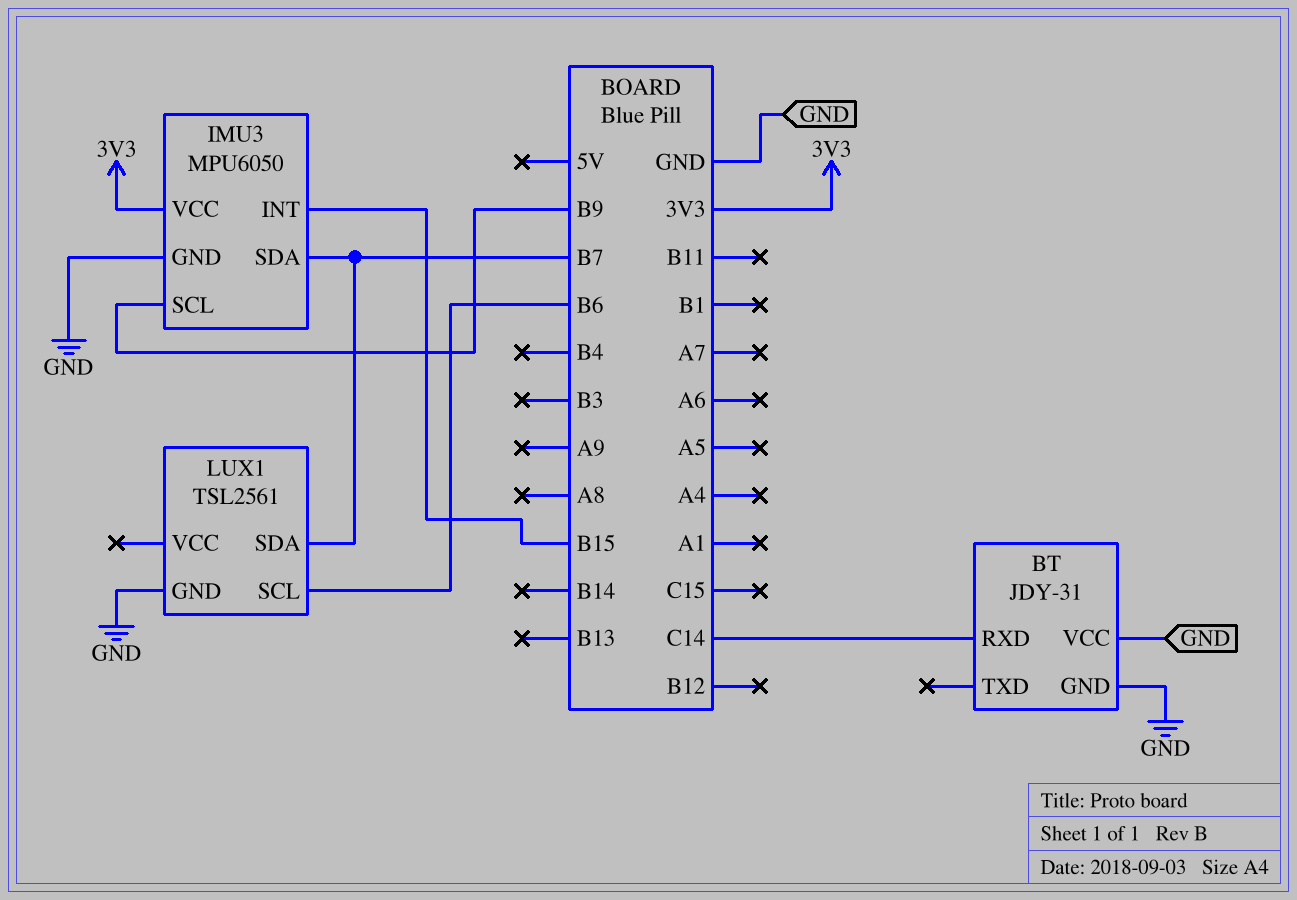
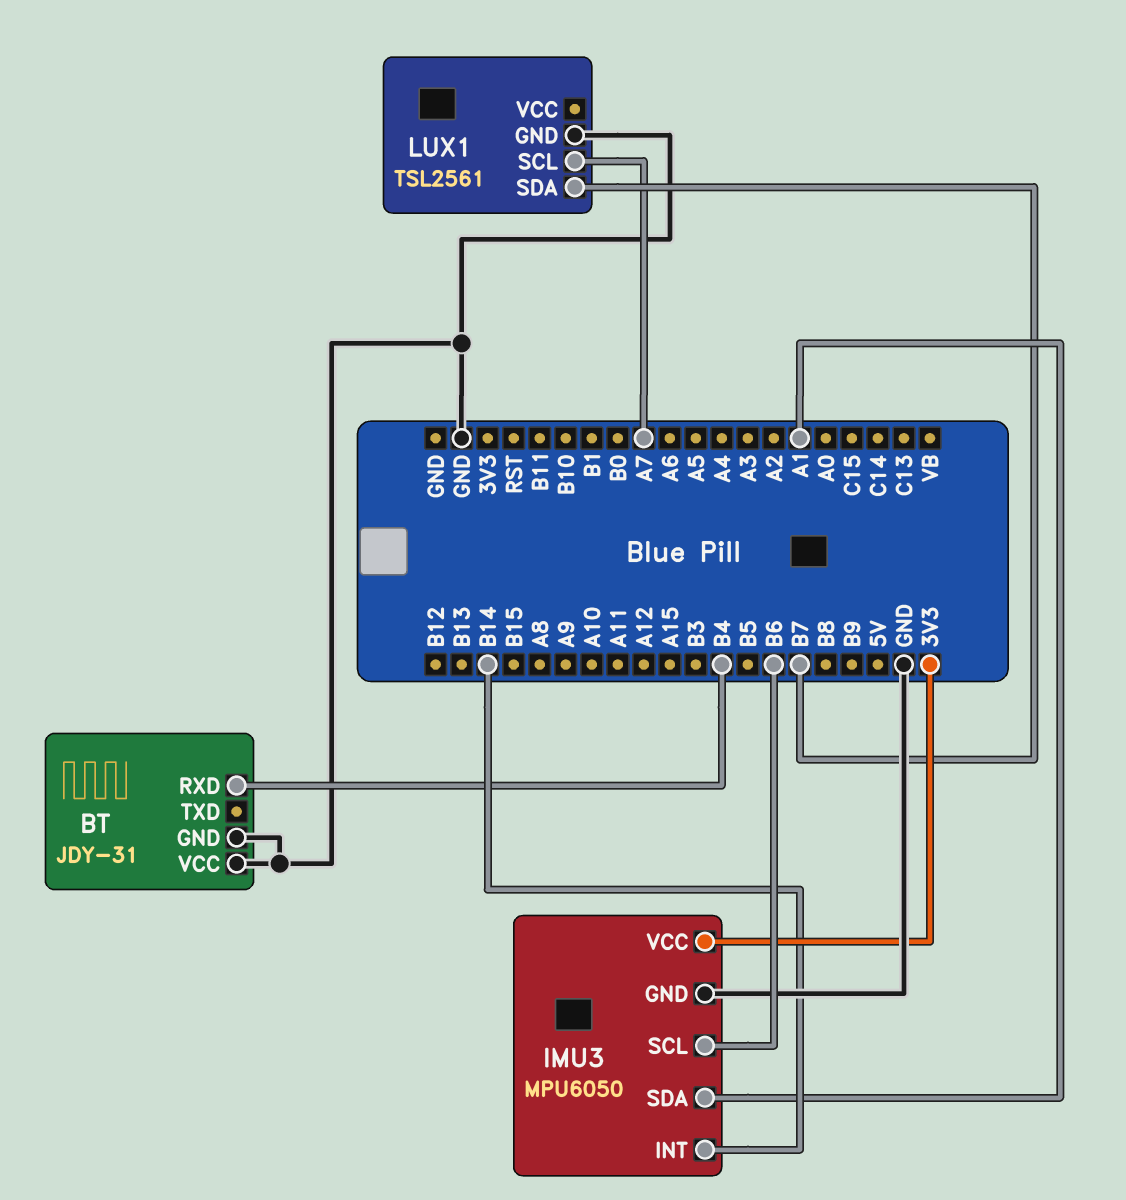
BT pin RXD: C14 -> B4
IMU3 pin INT: B15 -> B14
IMU3 pin SCL: B9 -> B6
IMU3 pin SDA: B7 -> A1
LUX1 pin SCL: B6 -> A7

